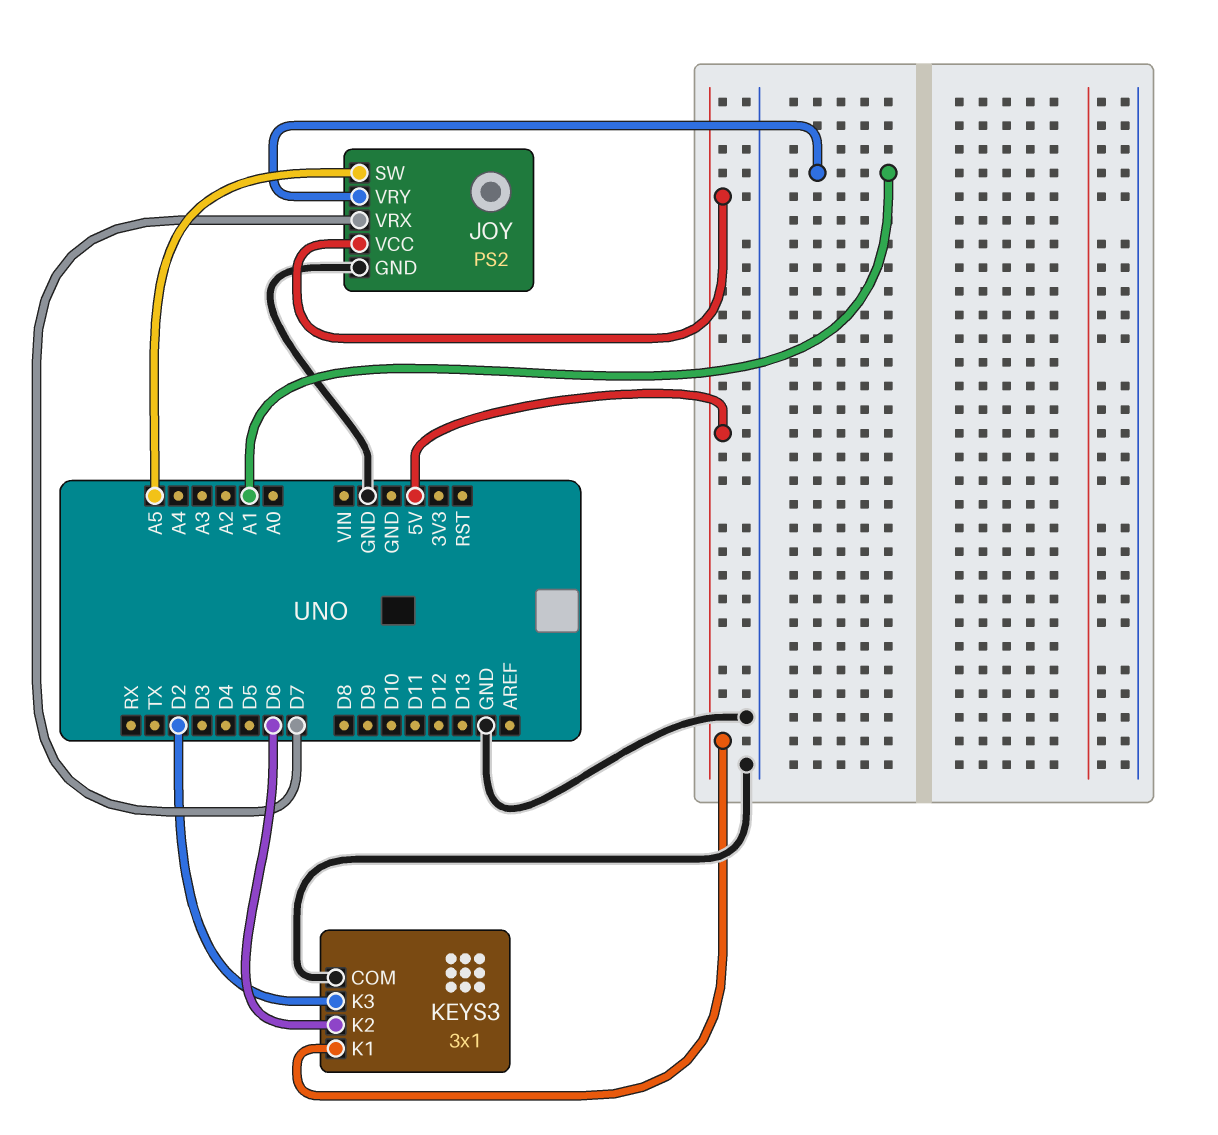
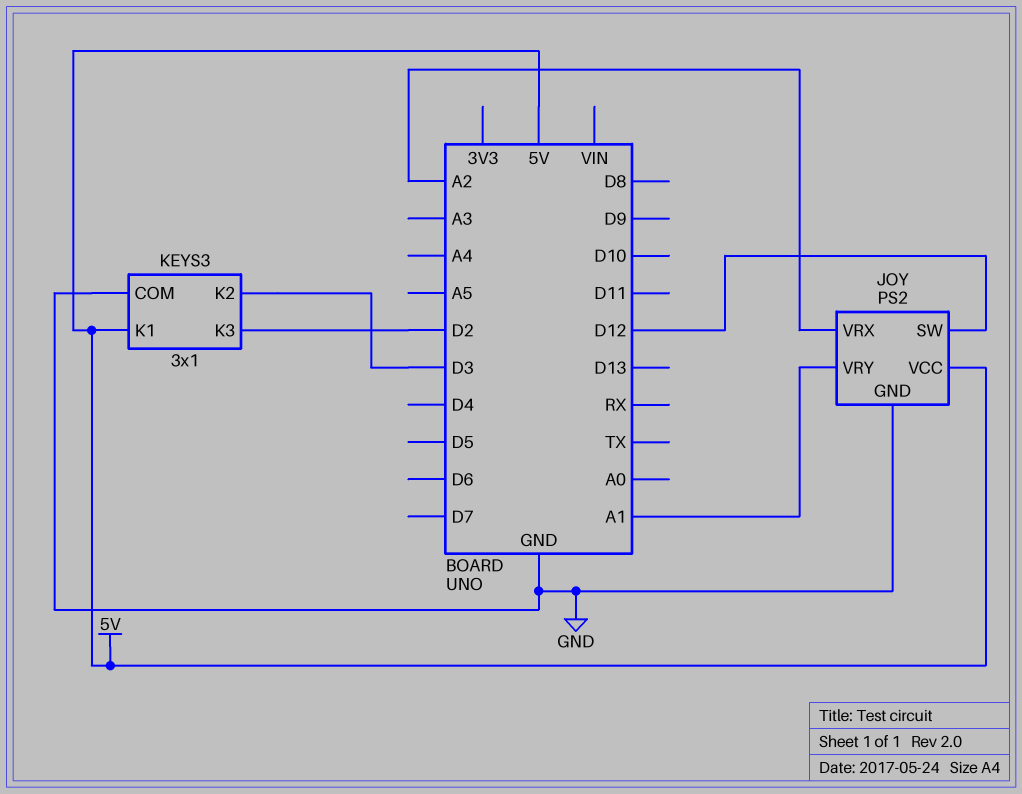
JOY pin SW: A5 -> D12
JOY pin VRX: D7 -> A2
KEYS3 pin K2: D6 -> D3

